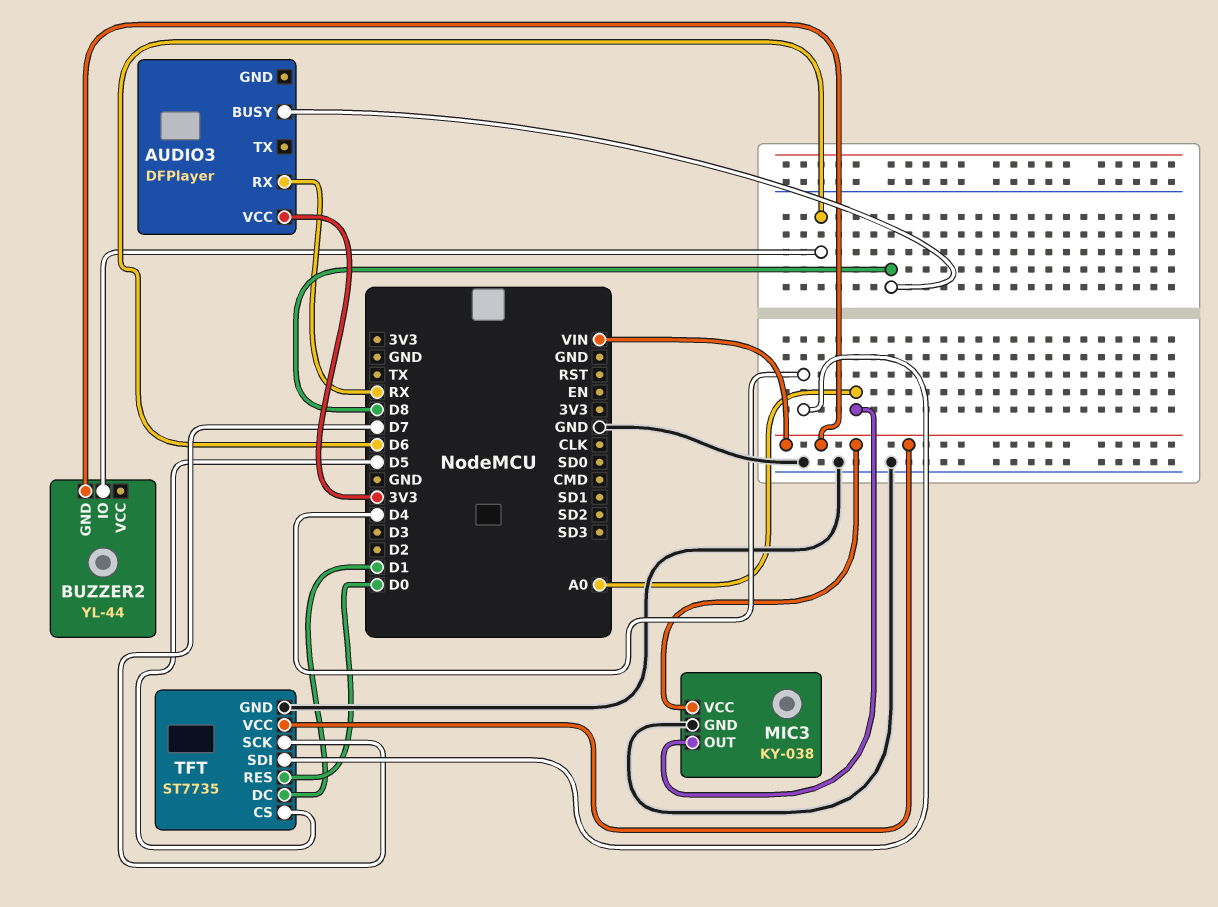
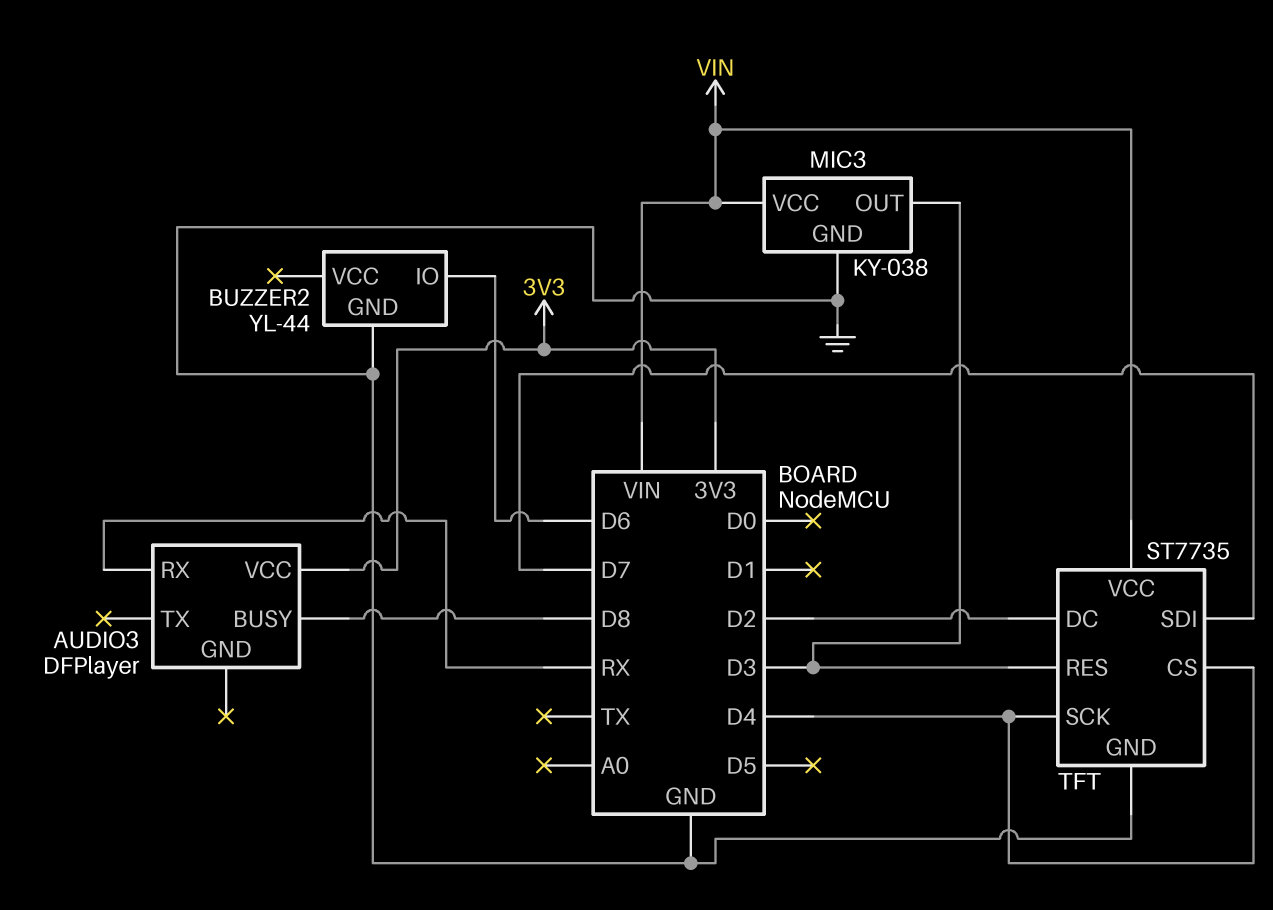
BUZZER2 pin GND: VIN -> GND
MIC3 pin OUT: A0 -> D3
TFT pin CS: D5 -> D4
TFT pin DC: D1 -> D2
TFT pin RES: D0 -> D3
TFT pin SCK: D7 -> D4
TFT pin SDI: D4 -> D7

